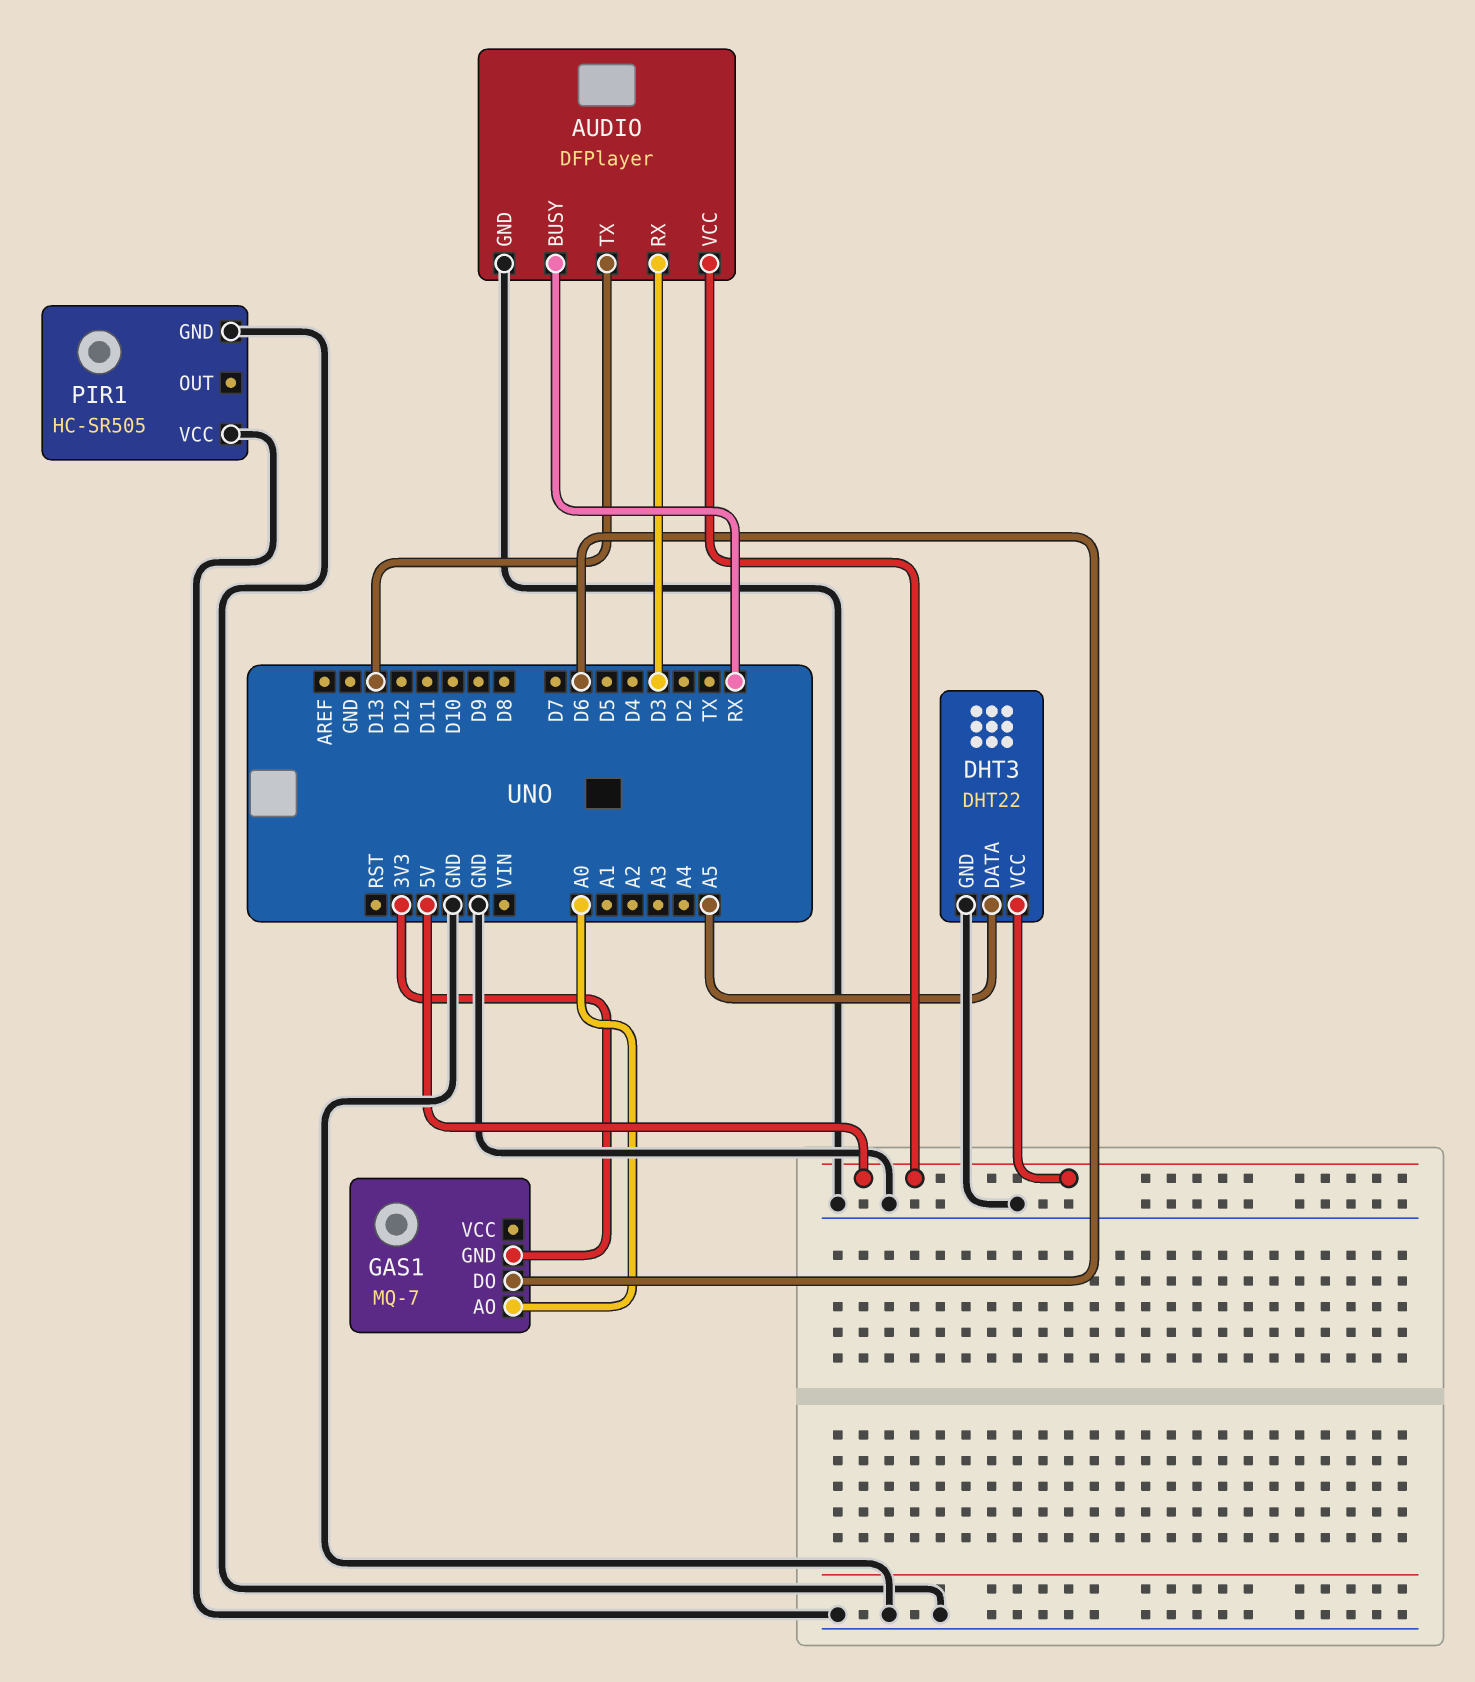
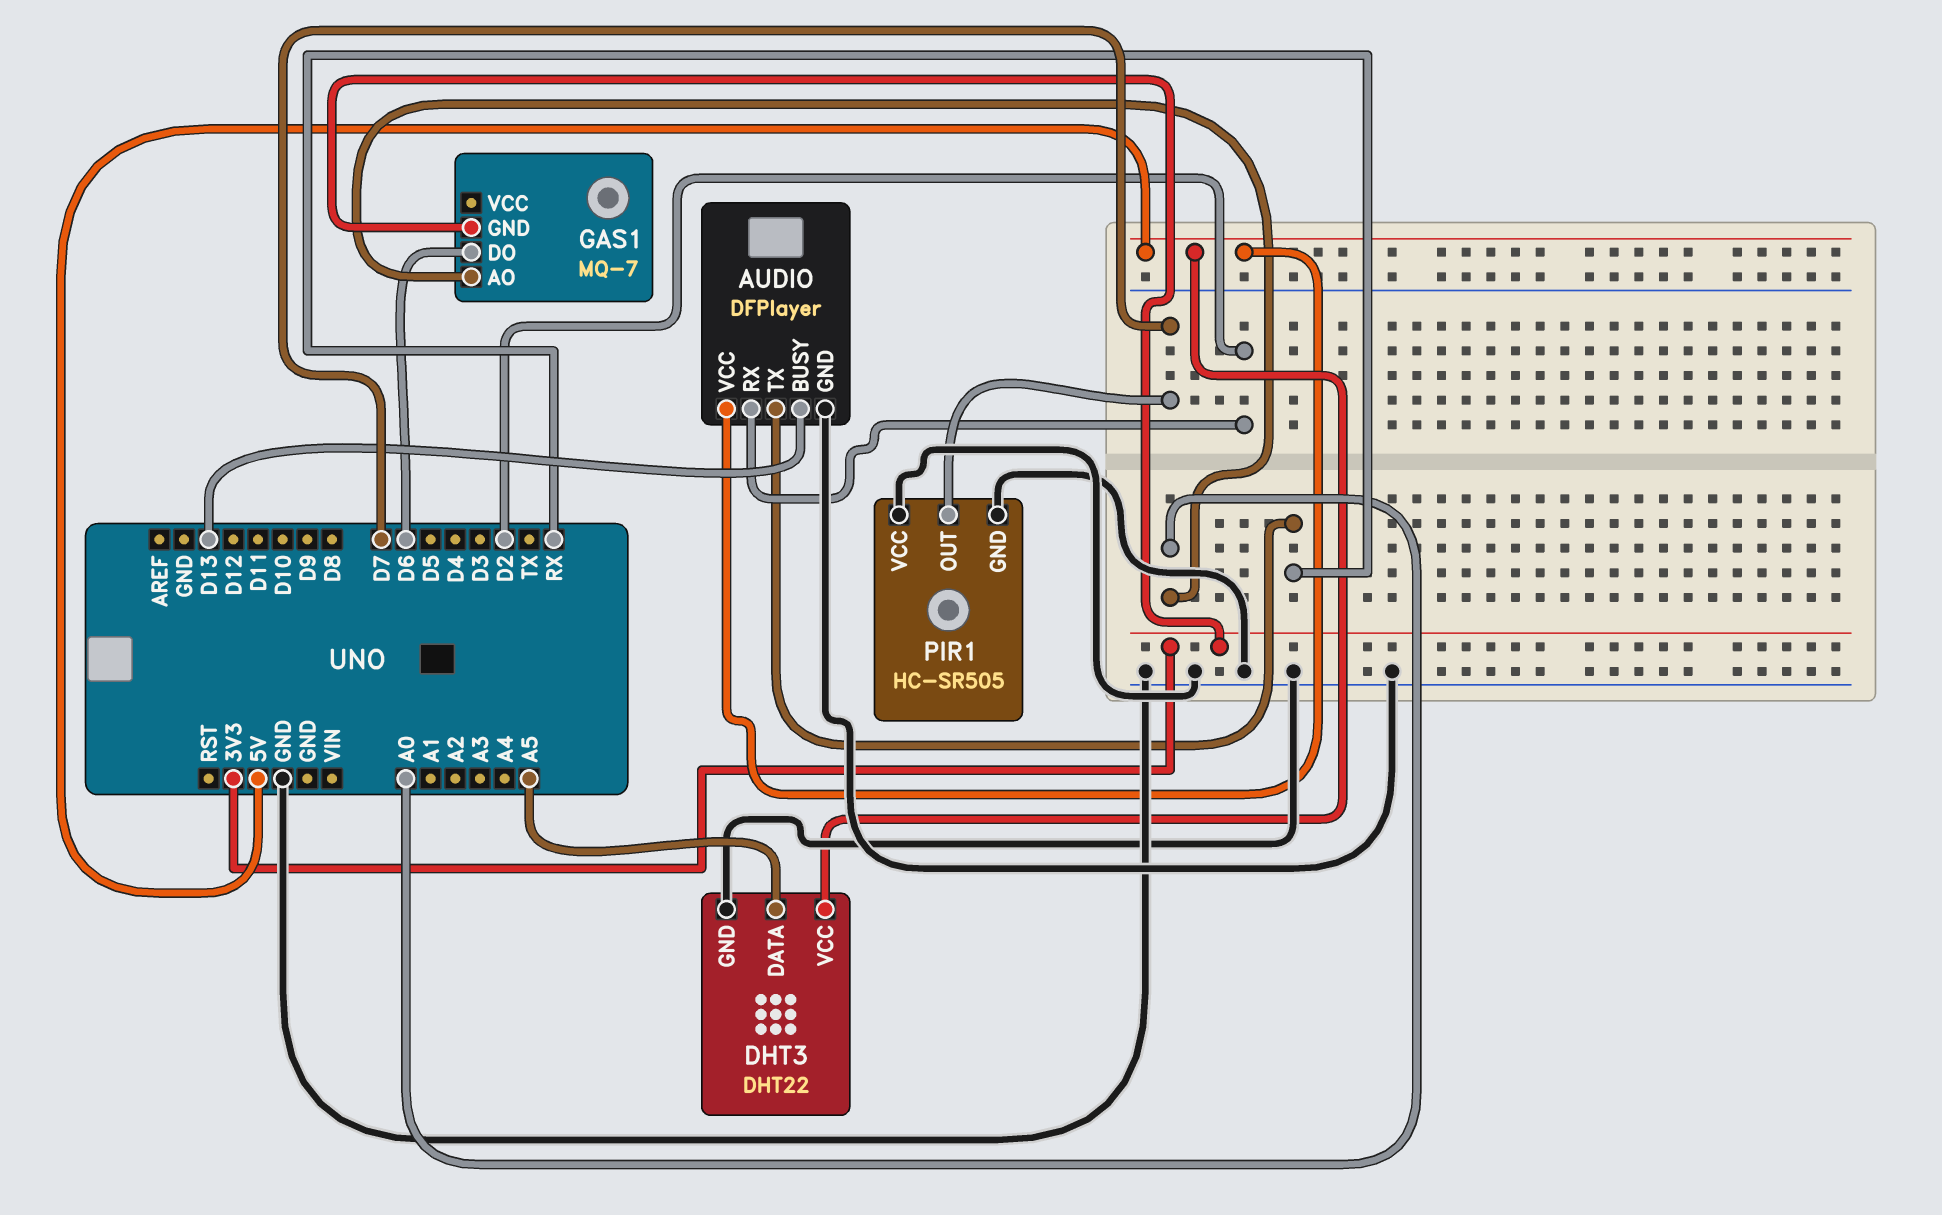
AUDIO pin BUSY: RX -> D13
AUDIO pin RX: D3 -> D2
AUDIO pin TX: D13 -> RX
PIR1 pin OUT: none -> D7

